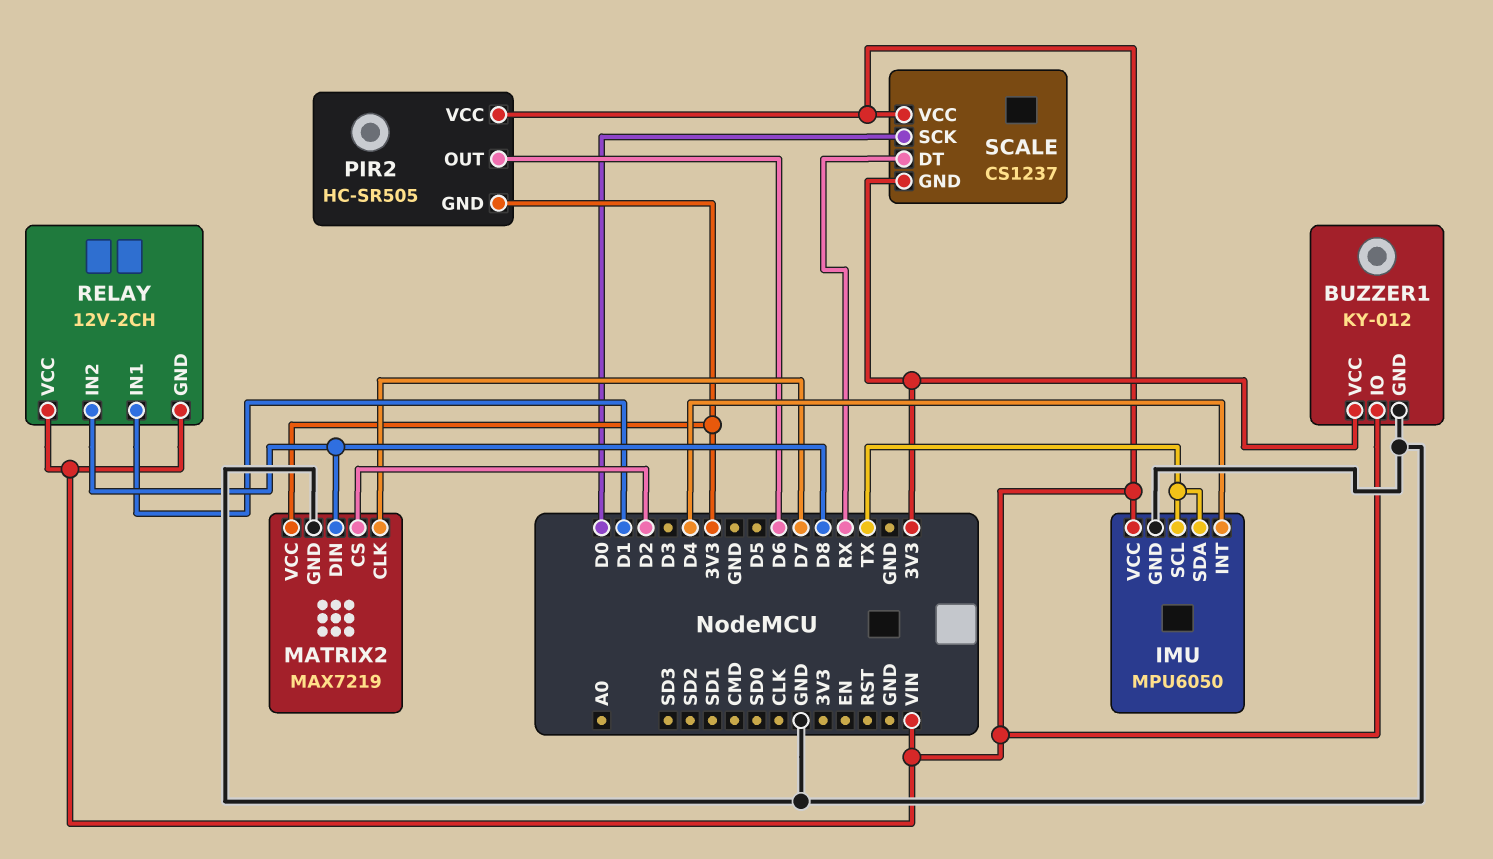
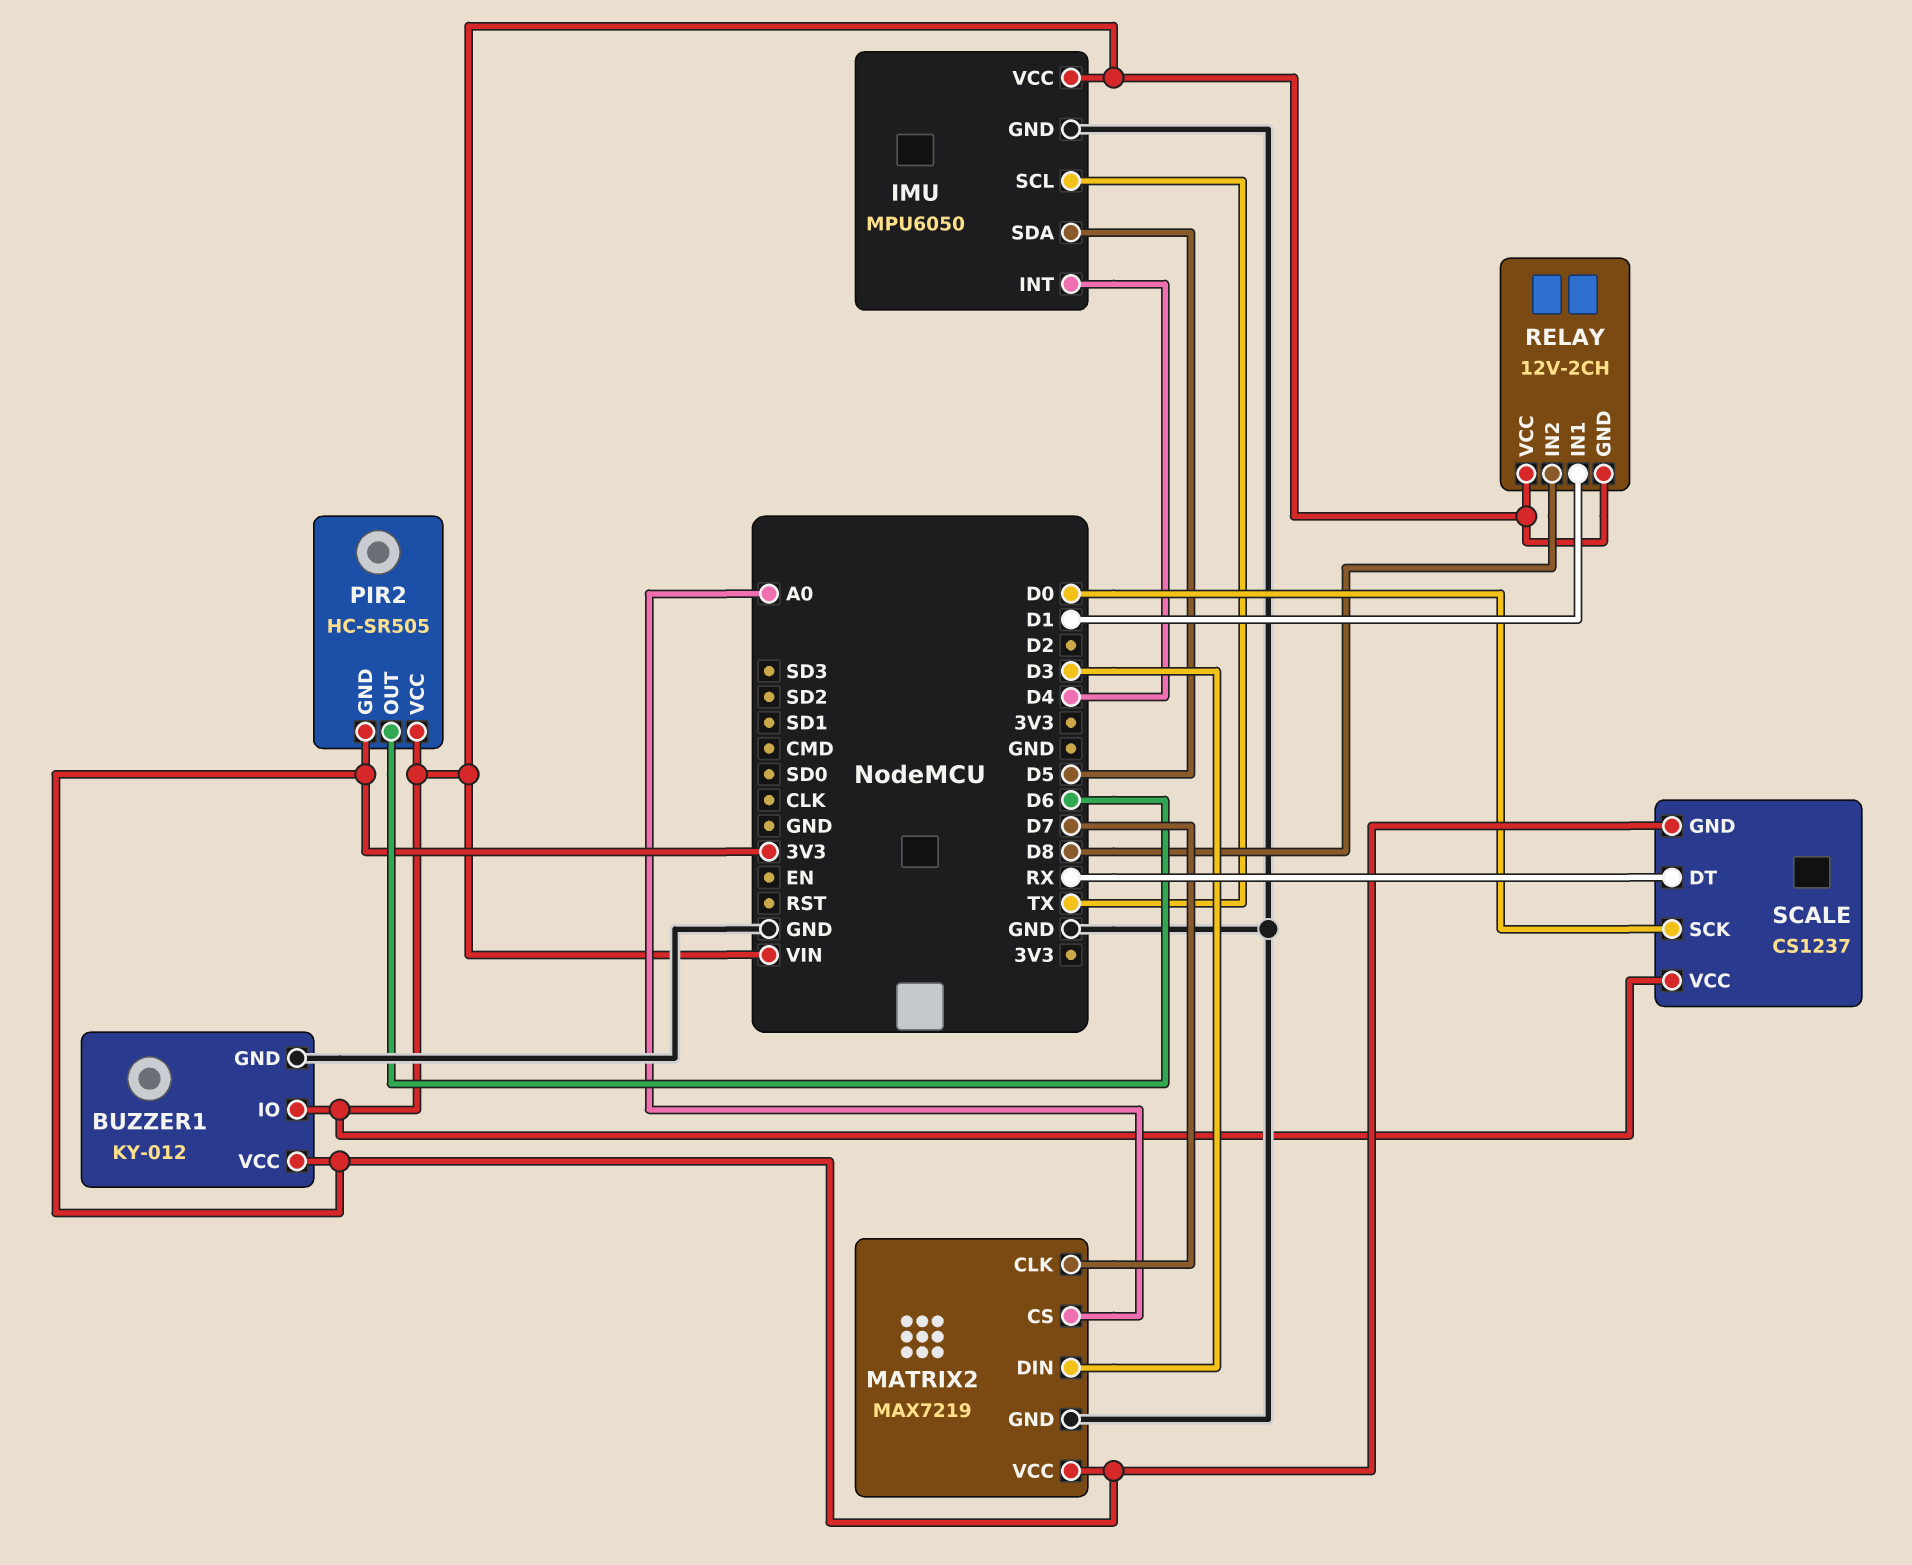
IMU pin SDA: TX -> D5
MATRIX2 pin CS: D2 -> A0
MATRIX2 pin DIN: D8 -> D3

